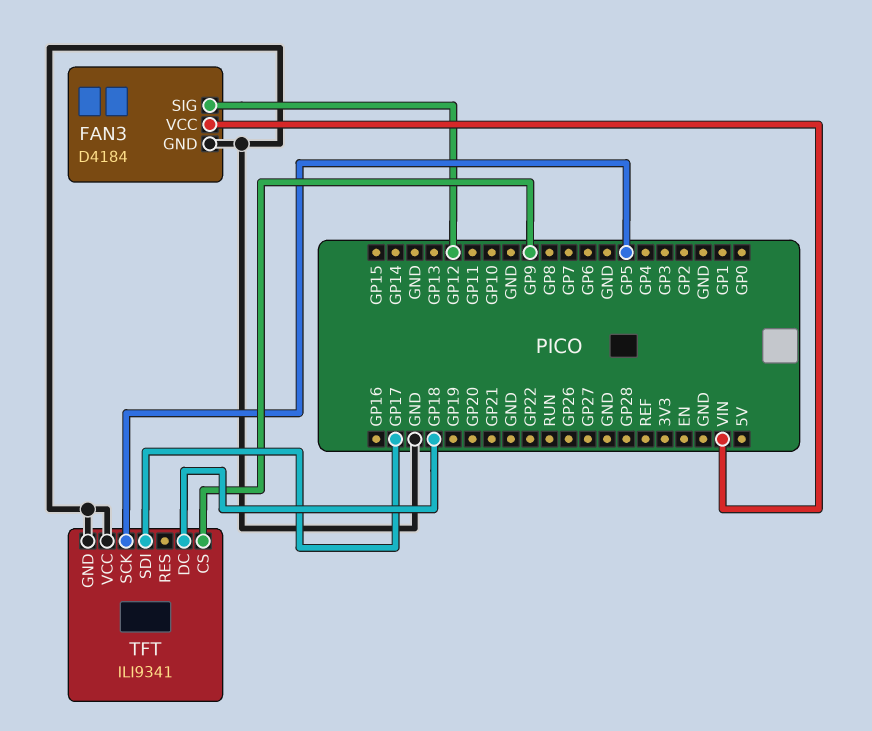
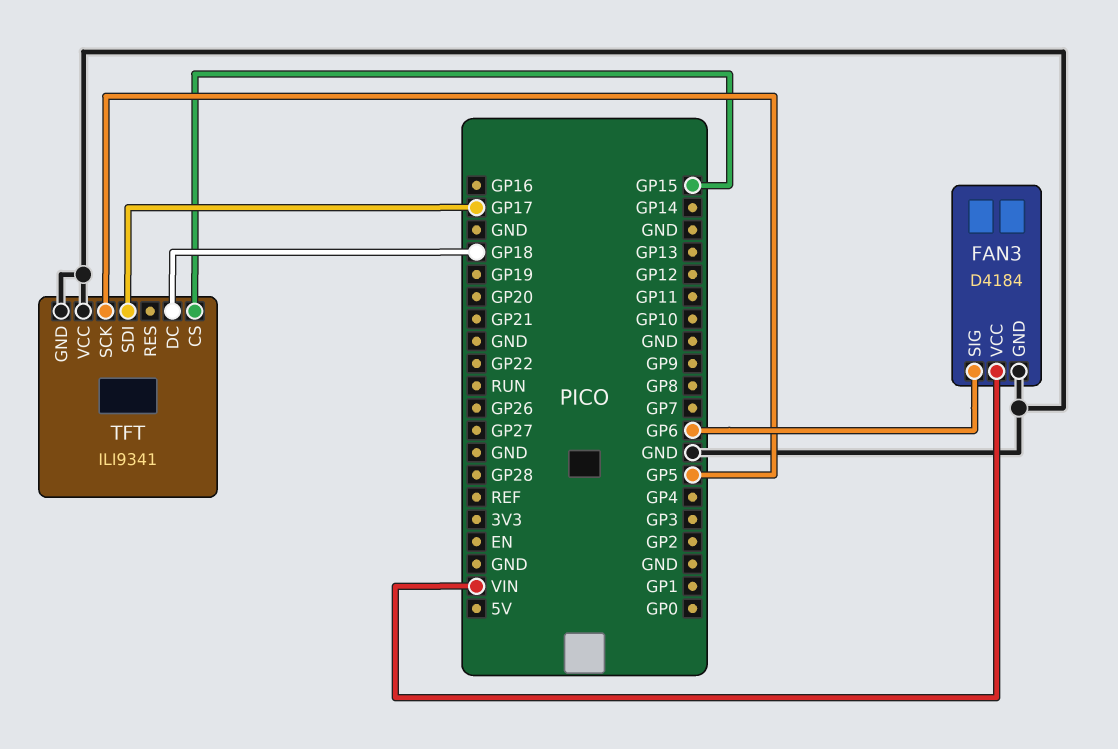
FAN3 pin SIG: GP12 -> GP6
TFT pin CS: GP9 -> GP15

